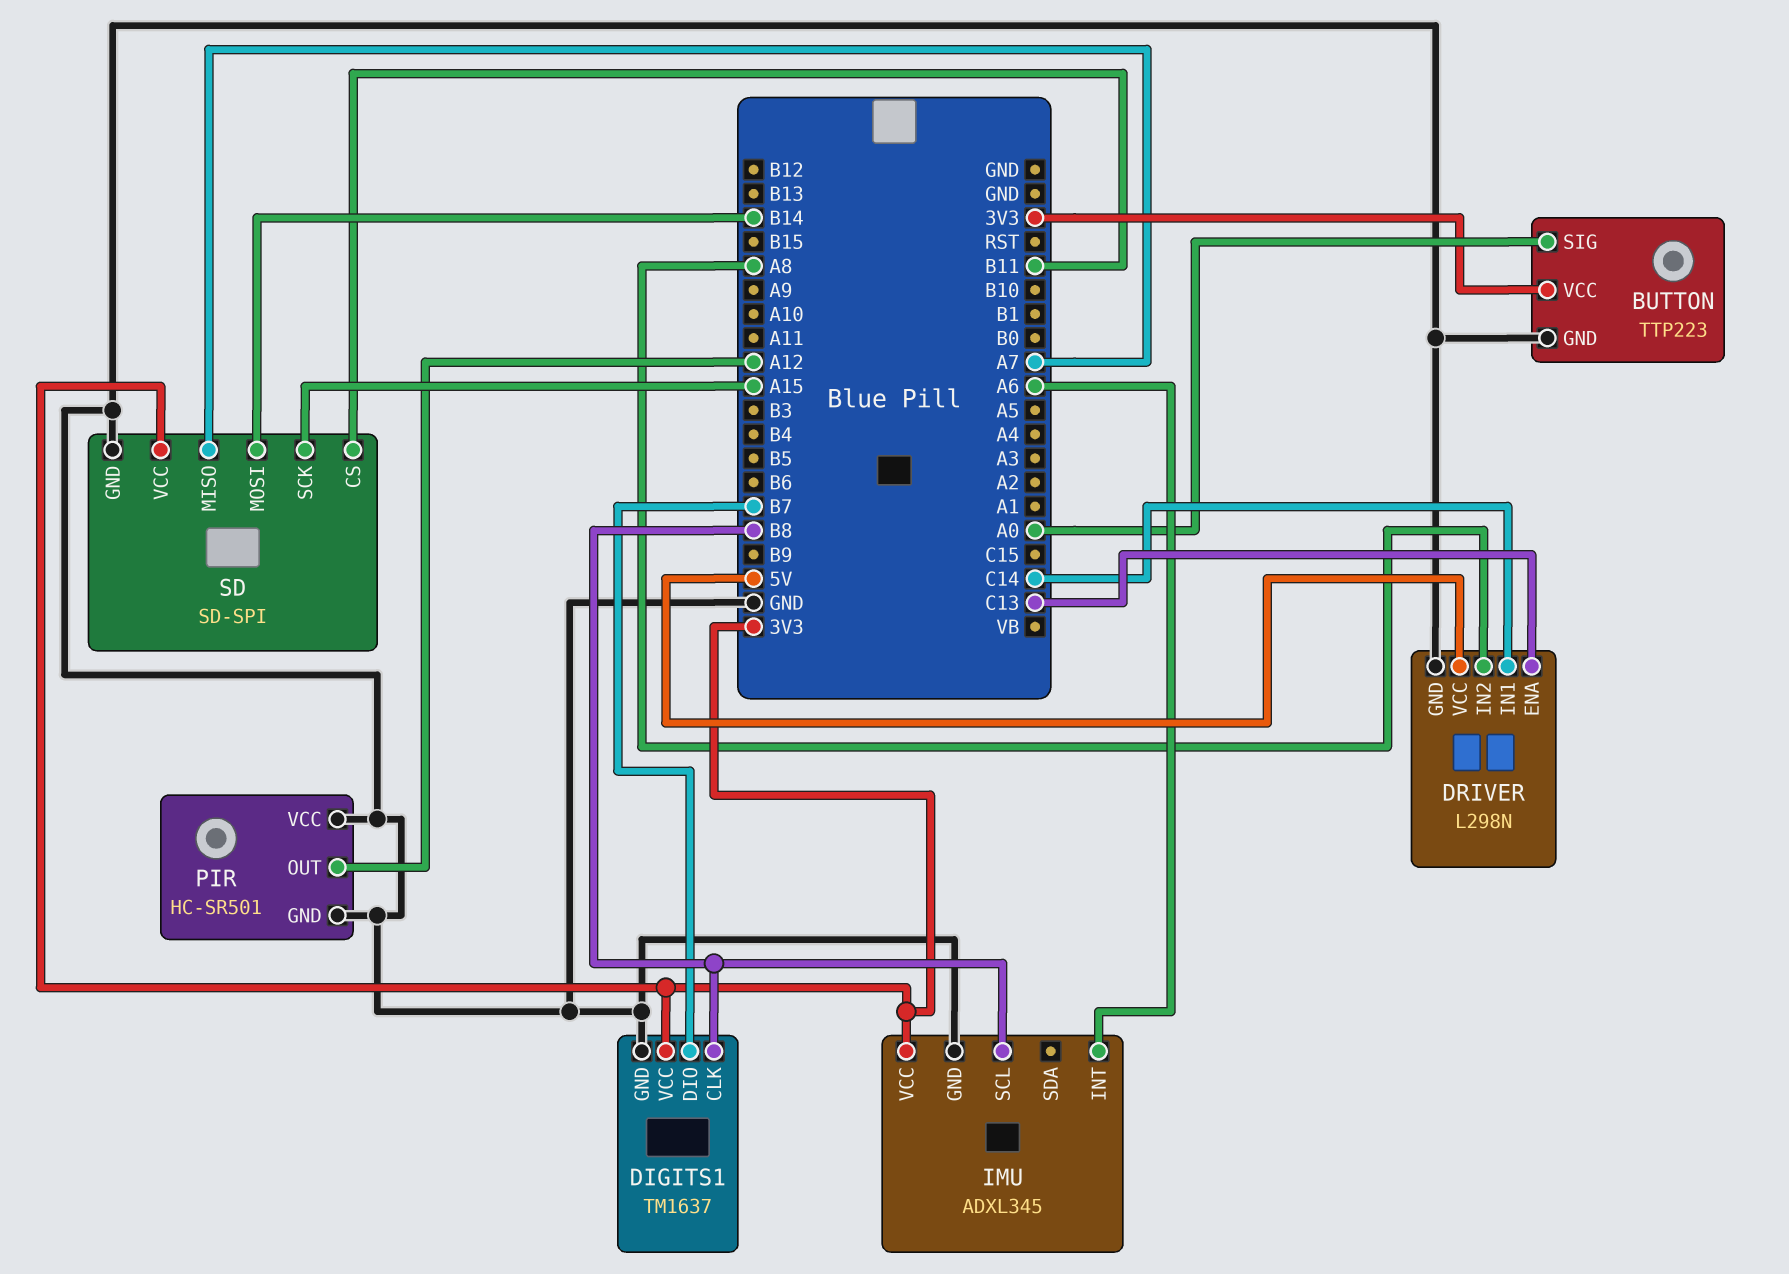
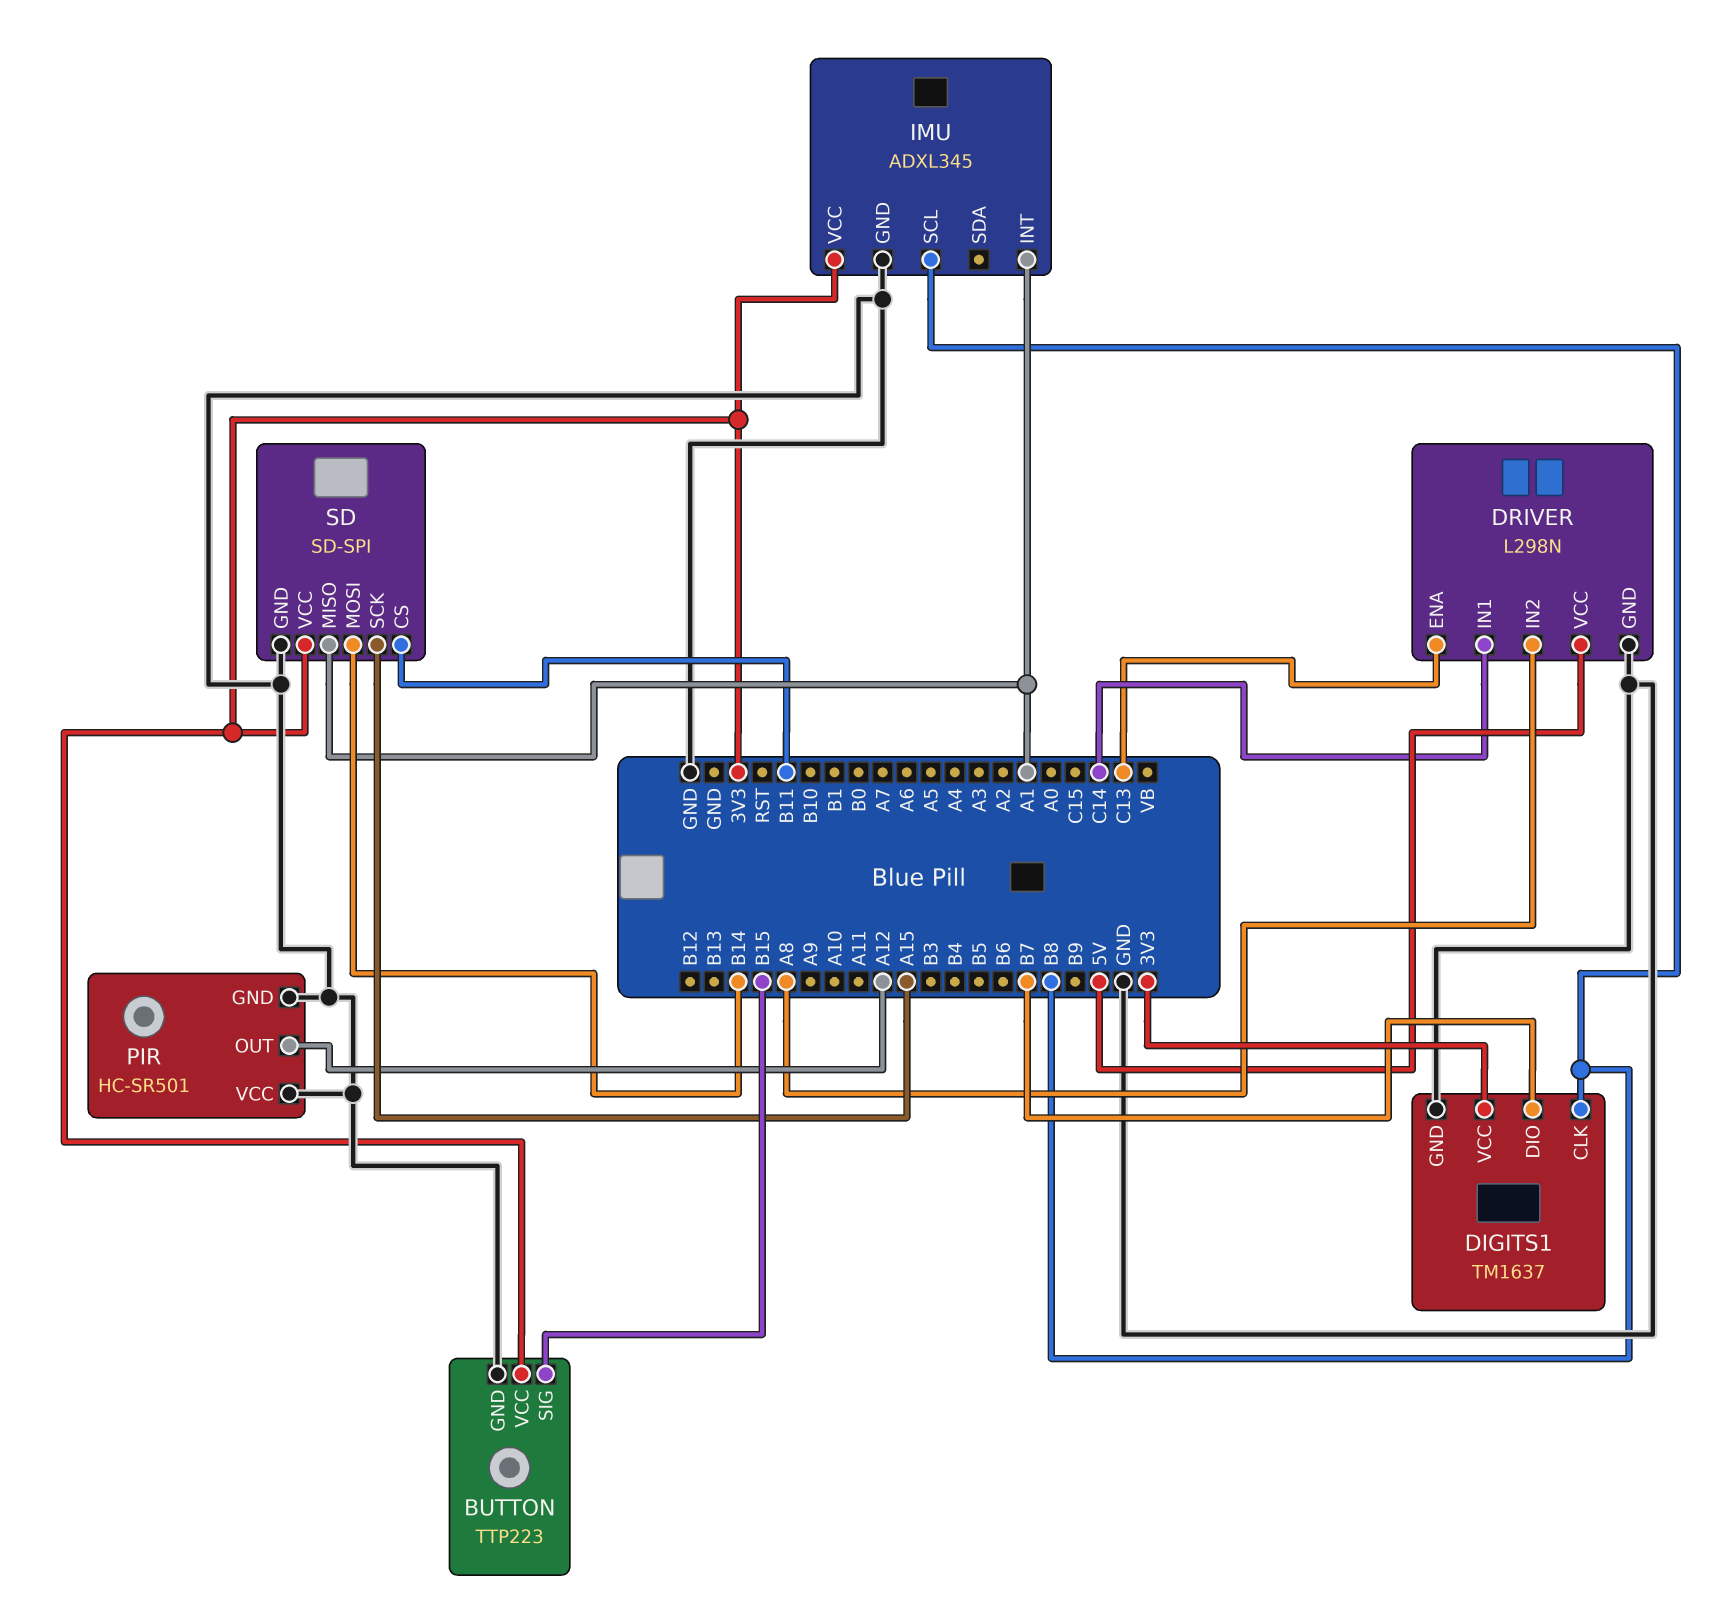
BUTTON pin SIG: A0 -> B15
IMU pin INT: A6 -> A1
SD pin MISO: A7 -> A1

